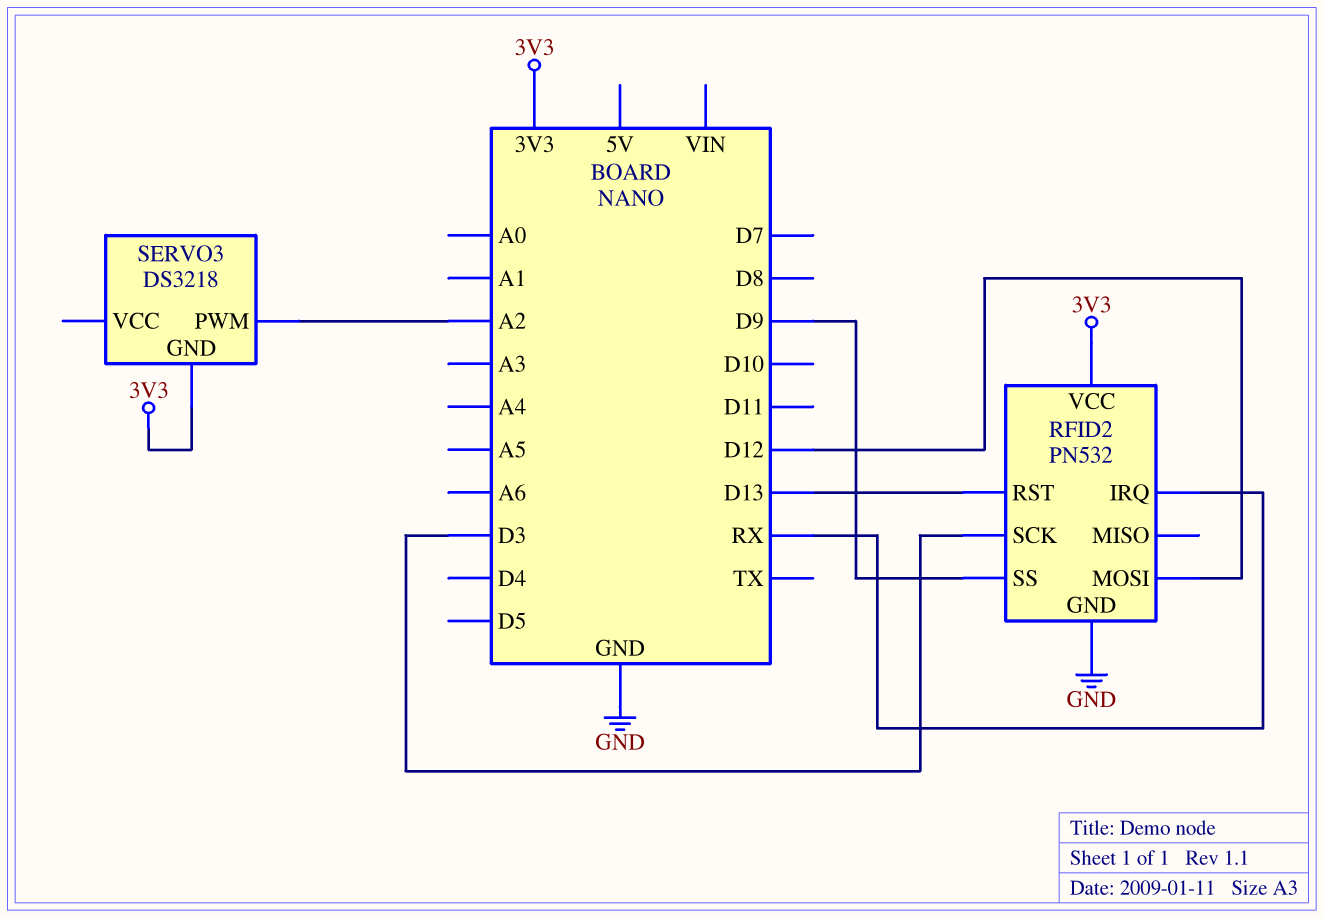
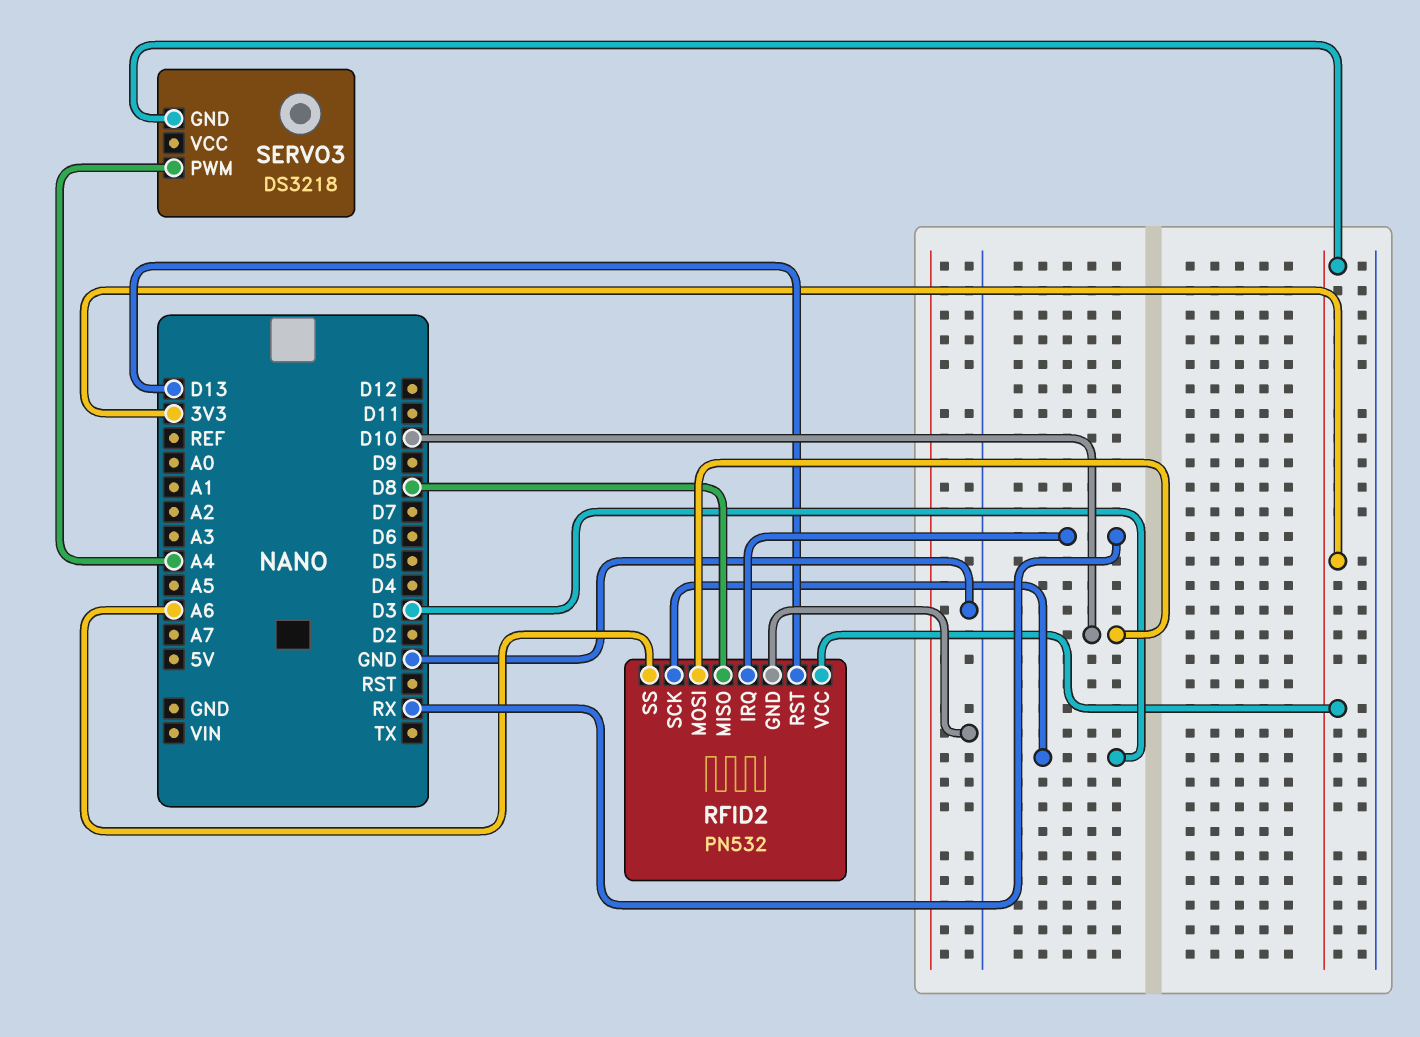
RFID2 pin MISO: none -> D8
RFID2 pin MOSI: D12 -> D10
RFID2 pin SS: D9 -> A6
SERVO3 pin PWM: A2 -> A4

